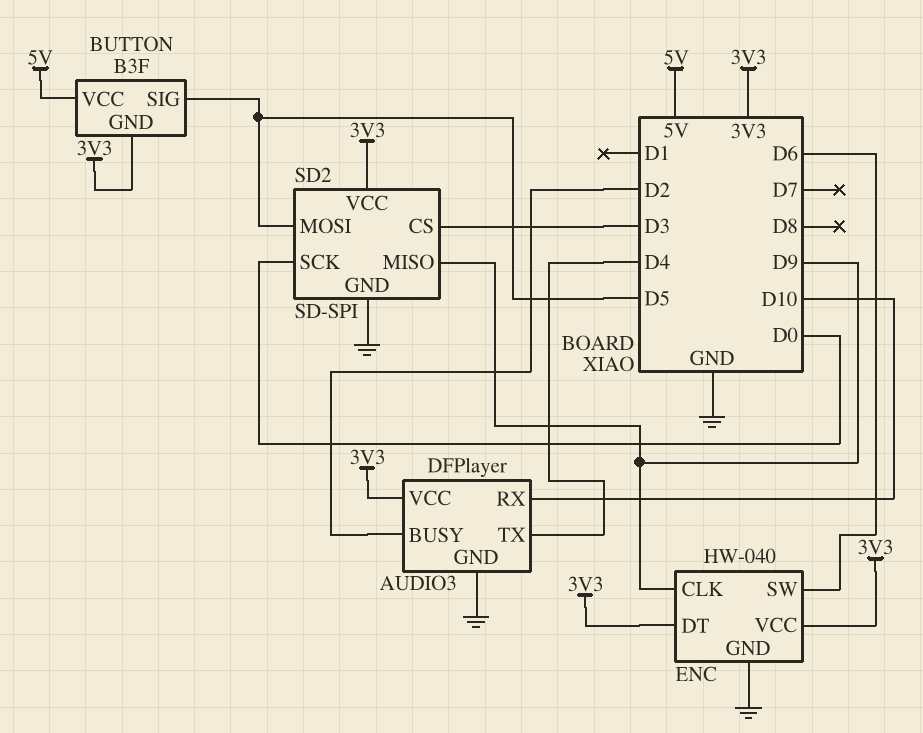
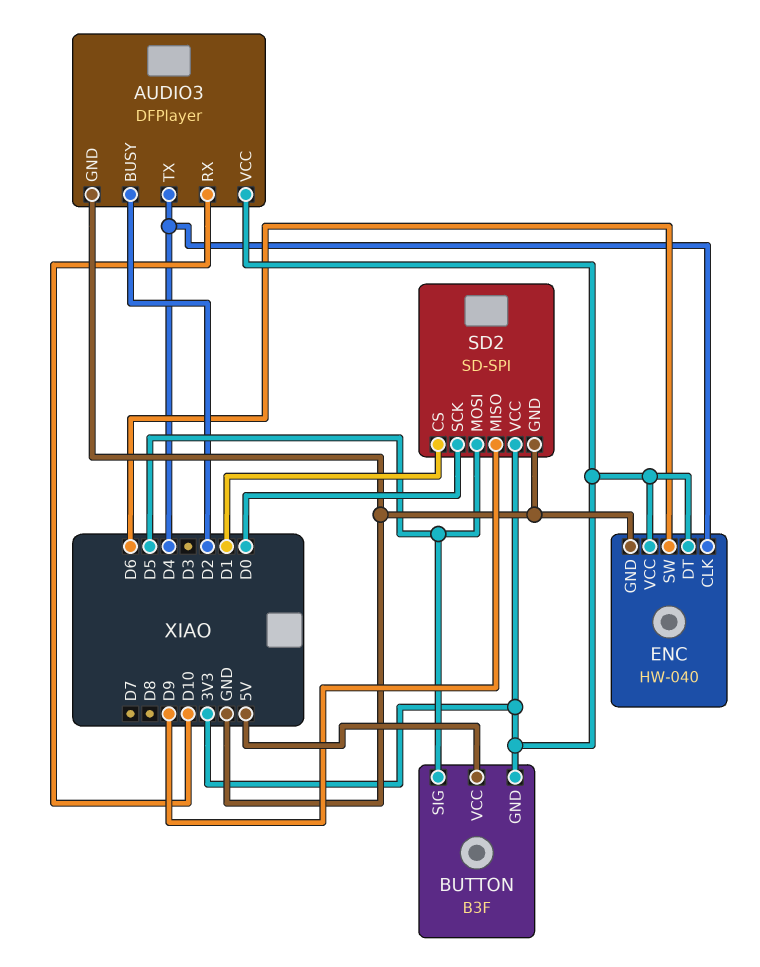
ENC pin CLK: D9 -> D4
SD2 pin CS: D3 -> D1

